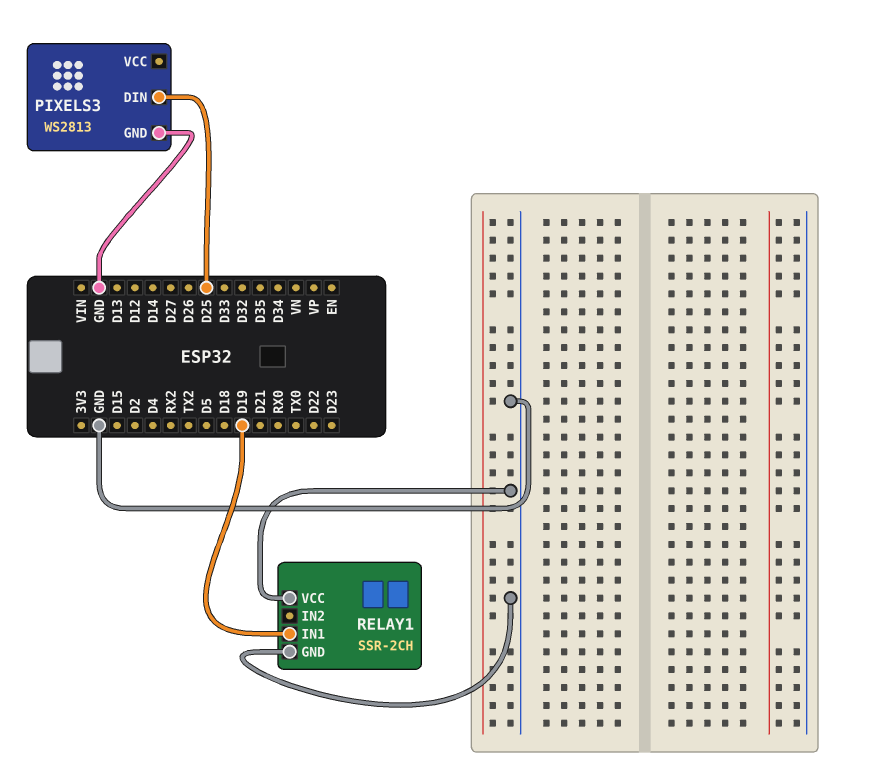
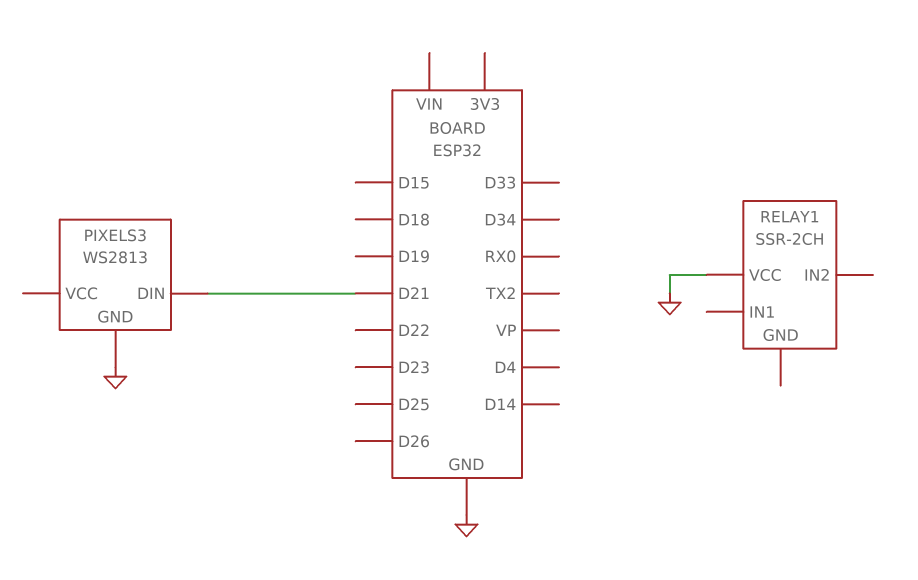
PIXELS3 pin DIN: D25 -> D21
RELAY1 pin GND: GND -> none
RELAY1 pin IN1: D19 -> none

